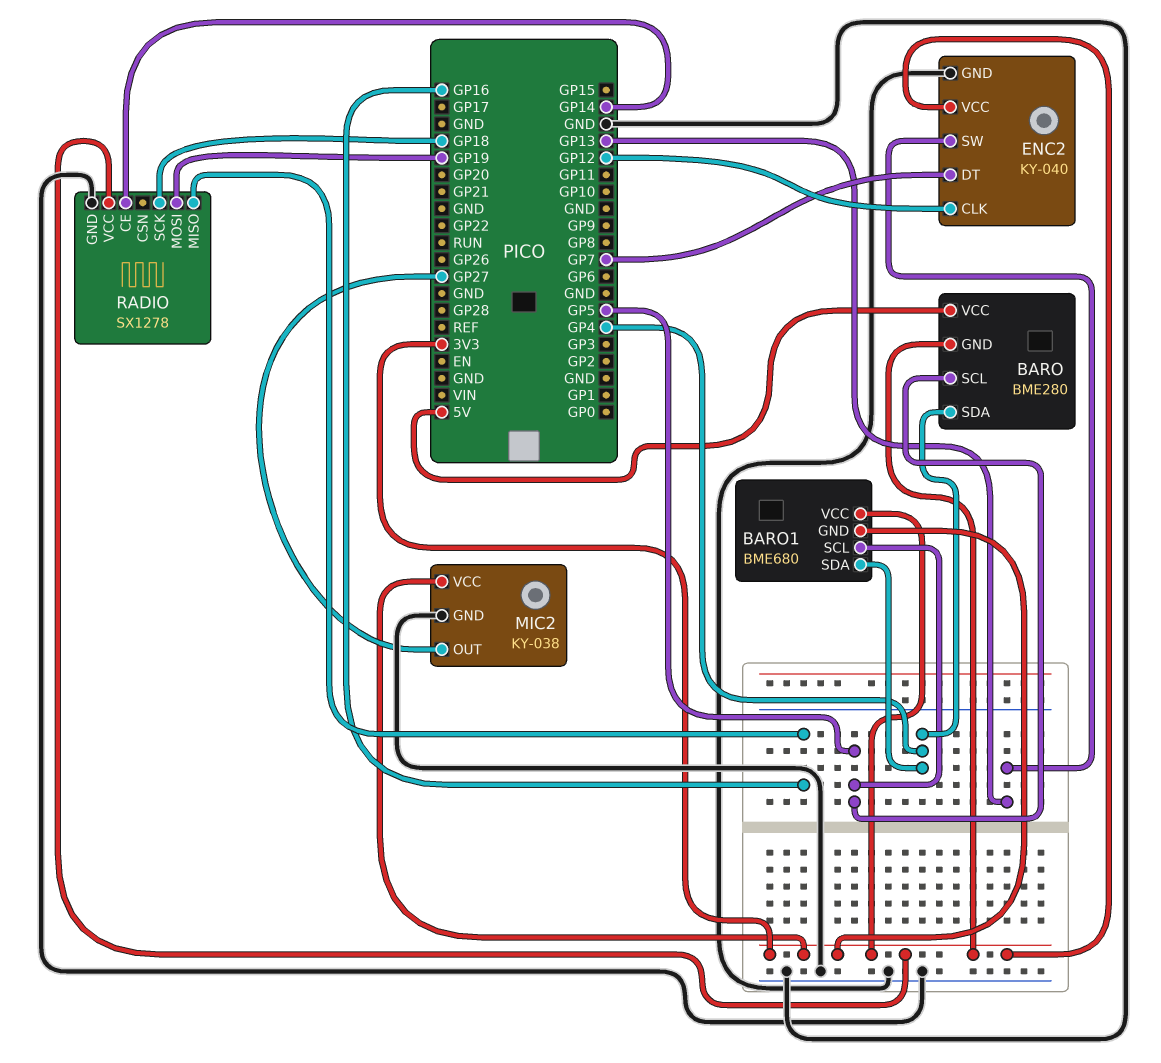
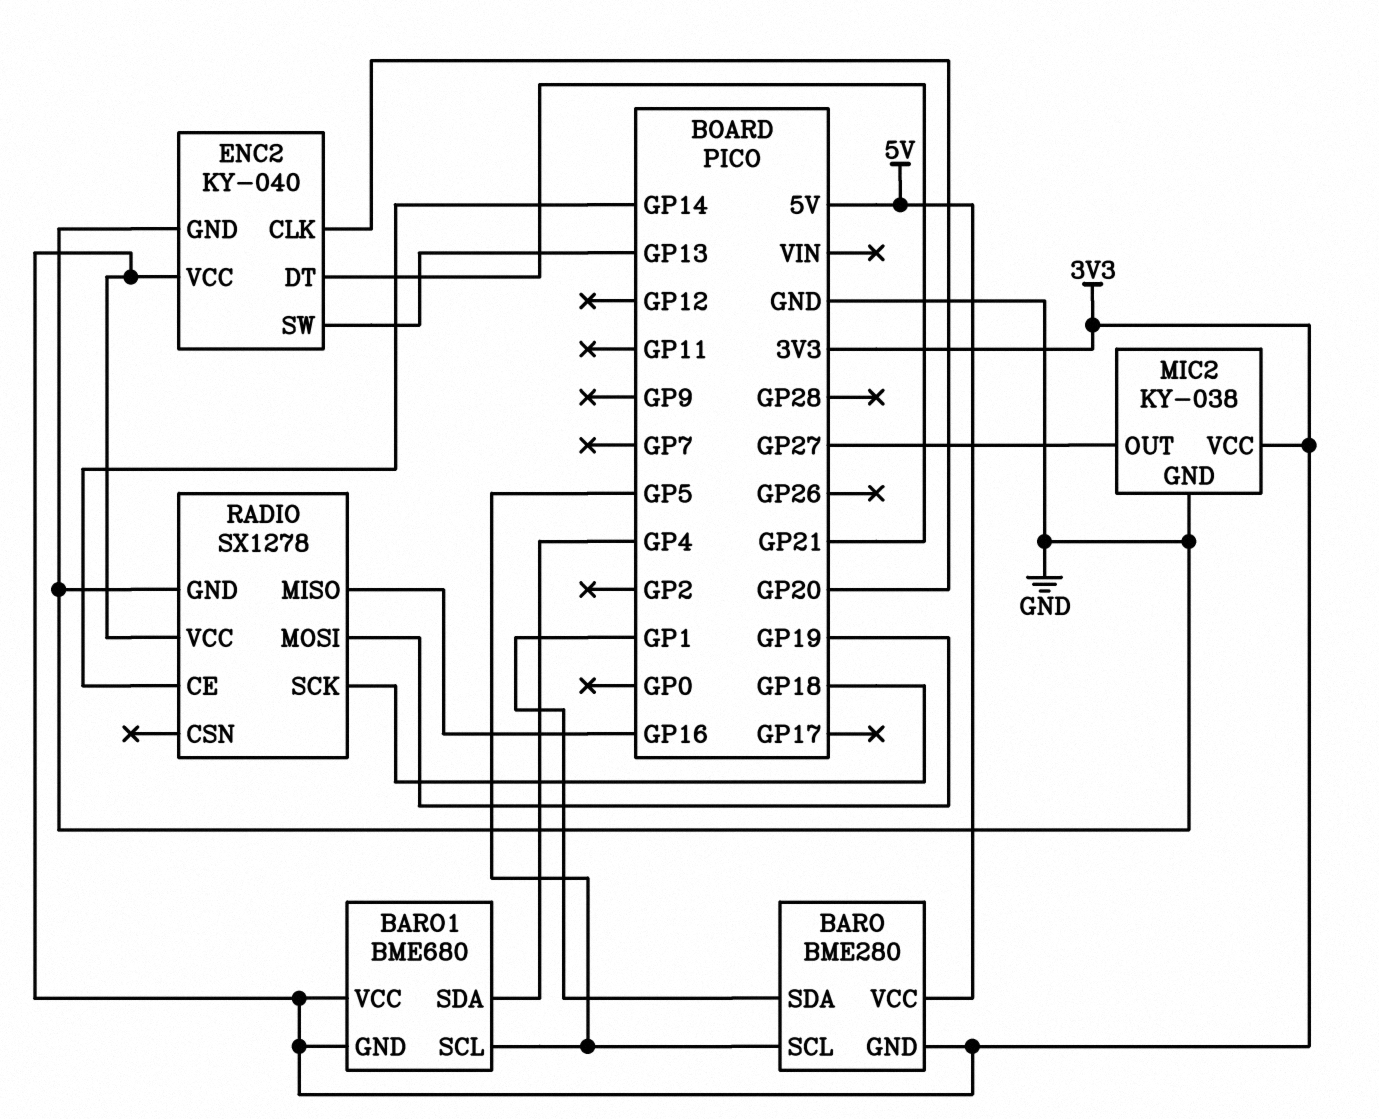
BARO pin SDA: GP4 -> GP1
ENC2 pin CLK: GP12 -> GP20
ENC2 pin DT: GP7 -> GP21

